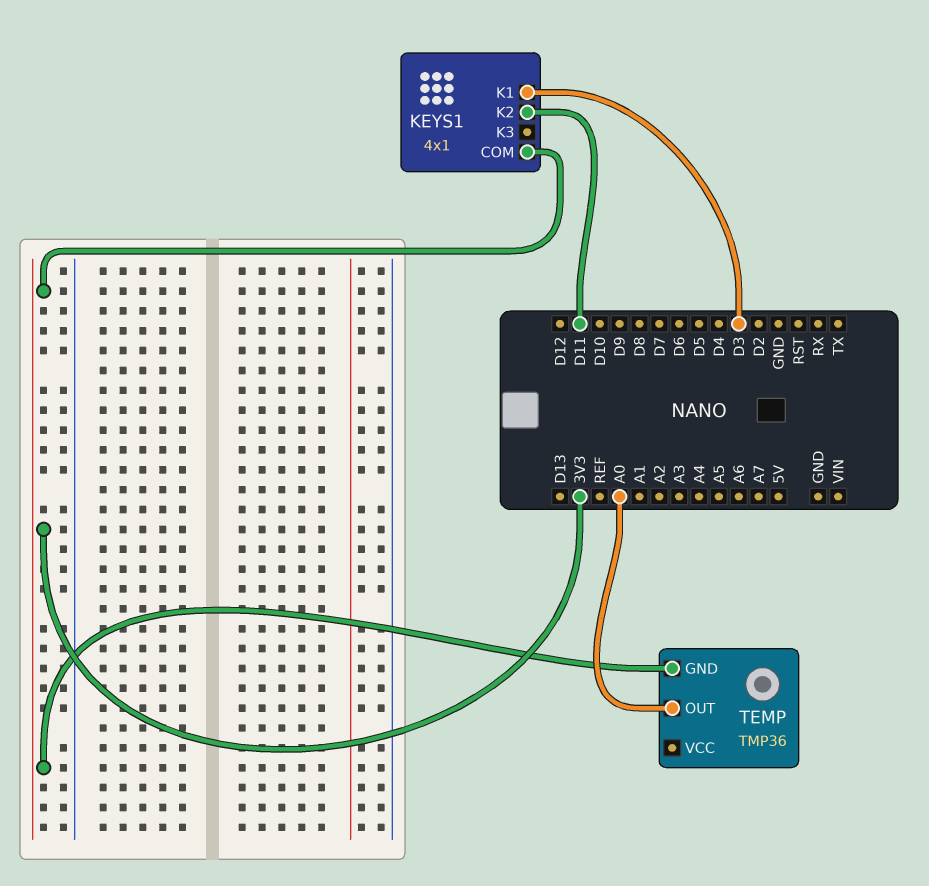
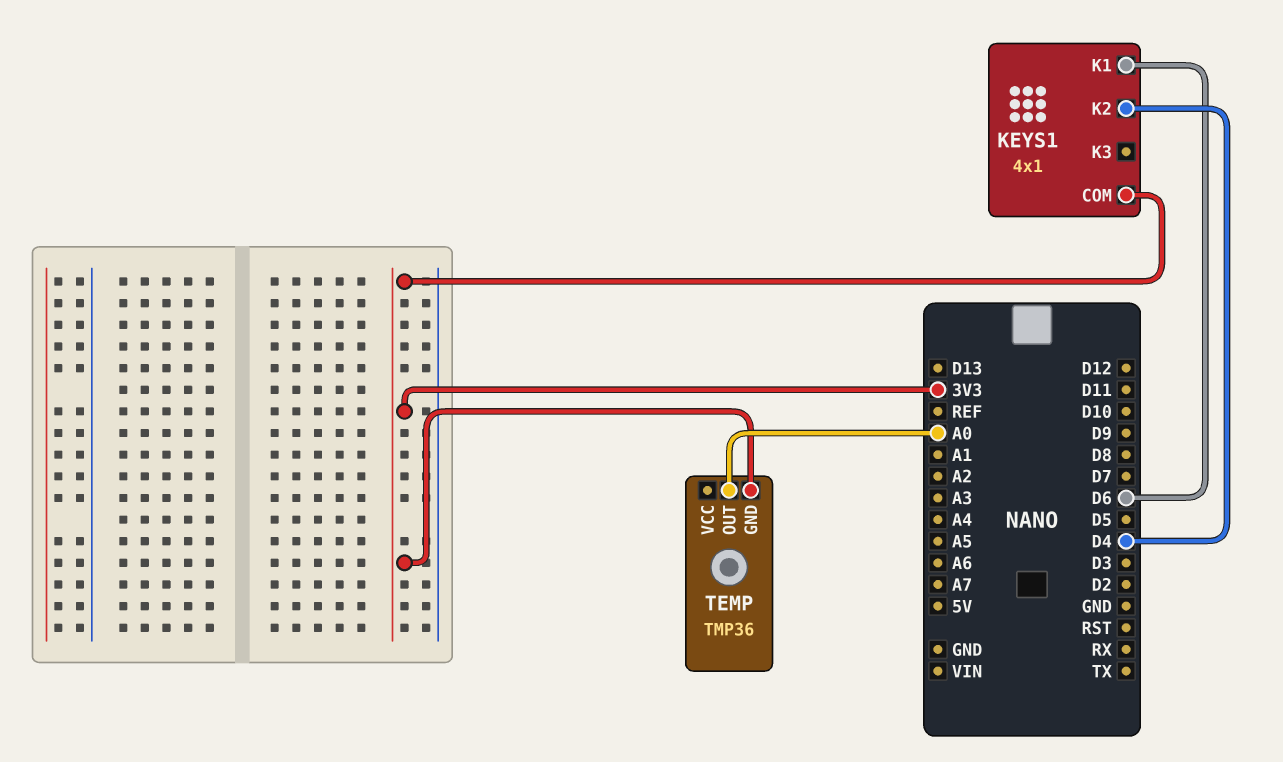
KEYS1 pin K1: D3 -> D6
KEYS1 pin K2: D11 -> D4

